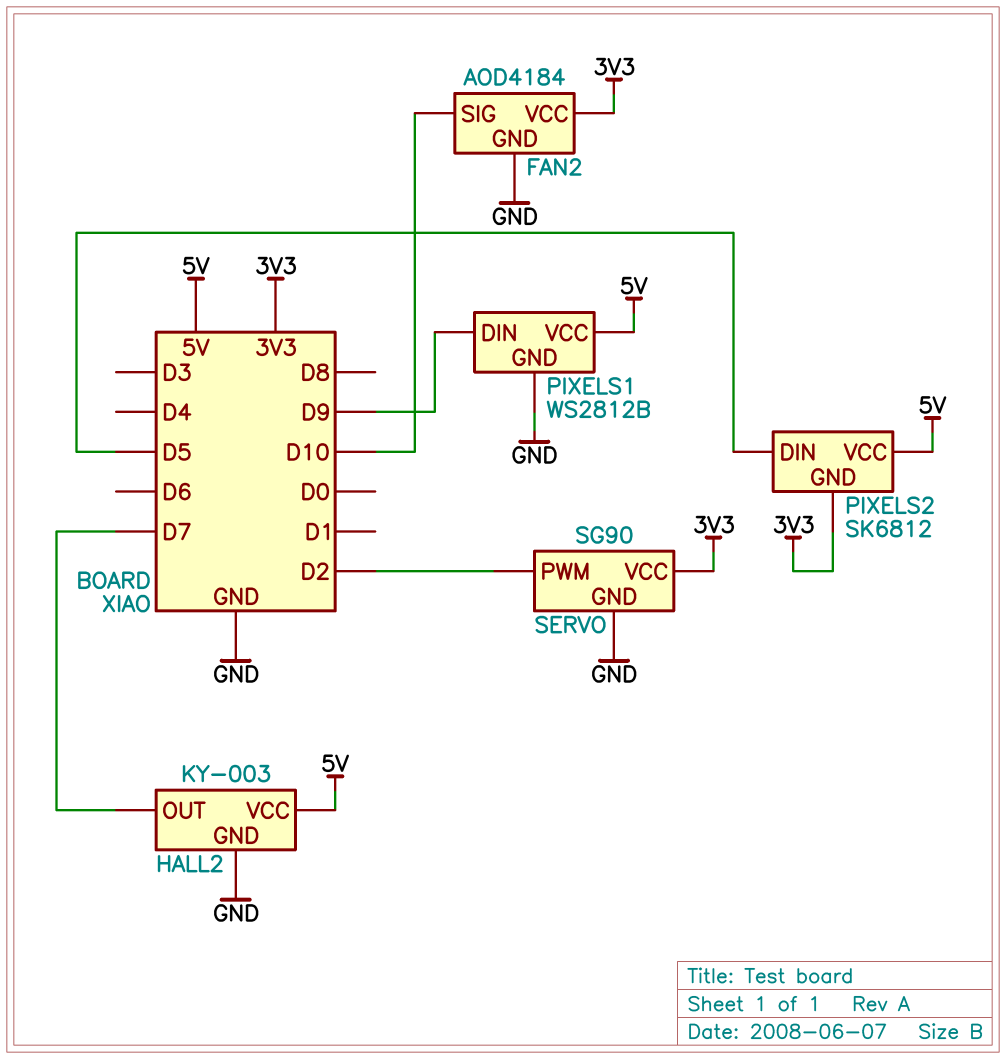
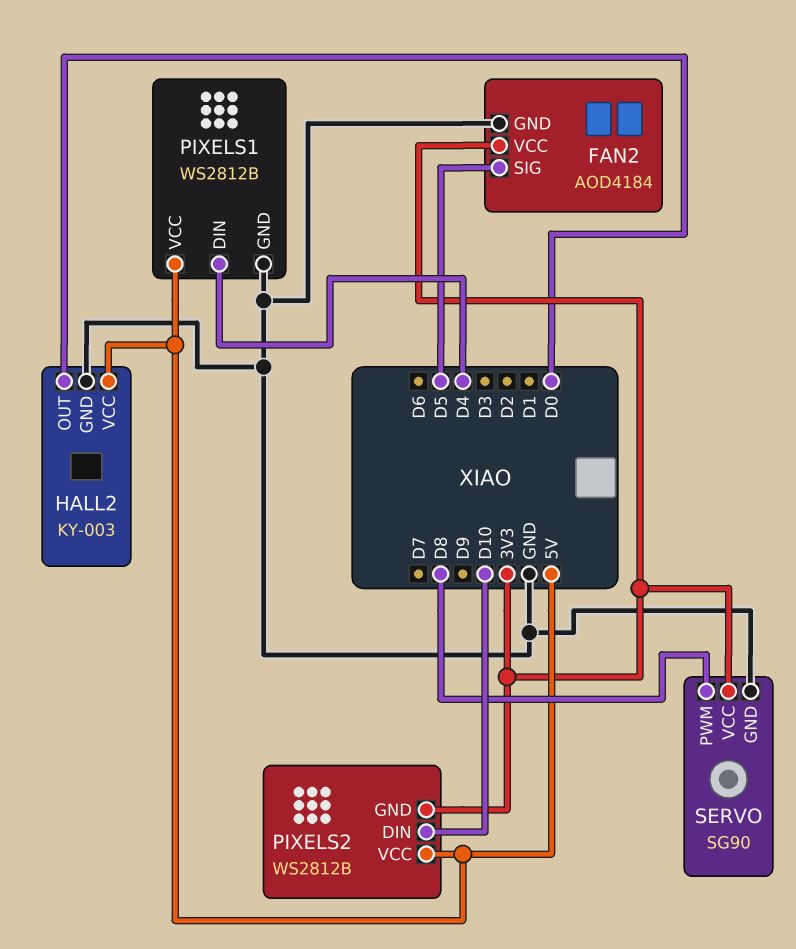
FAN2 pin SIG: D10 -> D5
HALL2 pin OUT: D7 -> D0
PIXELS1 pin DIN: D9 -> D4
PIXELS2: SK6812 -> WS2812B
PIXELS2 pin DIN: D5 -> D10
SERVO pin PWM: D2 -> D8

